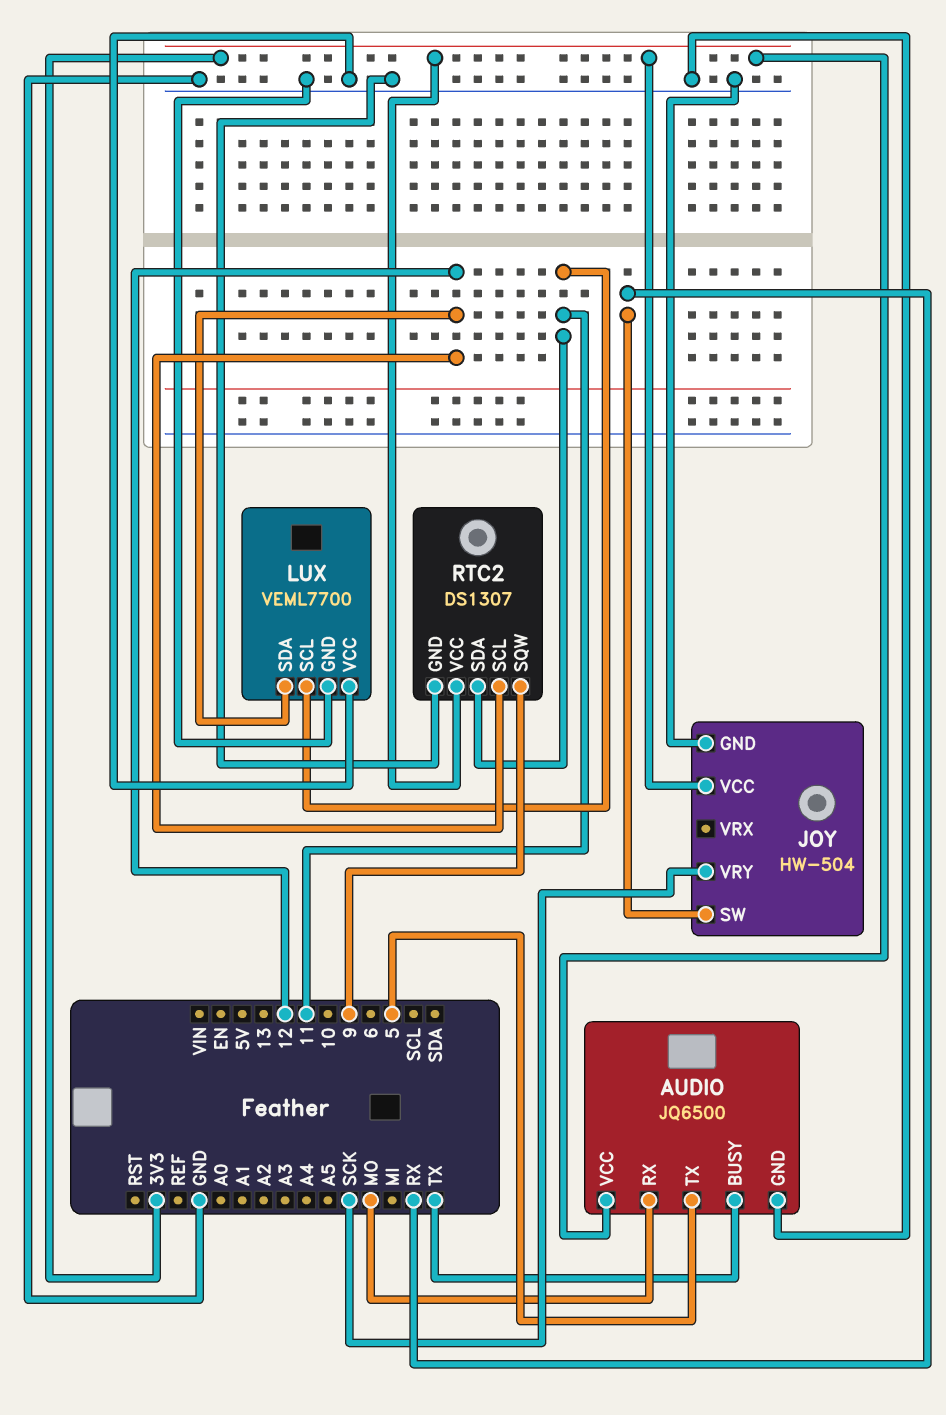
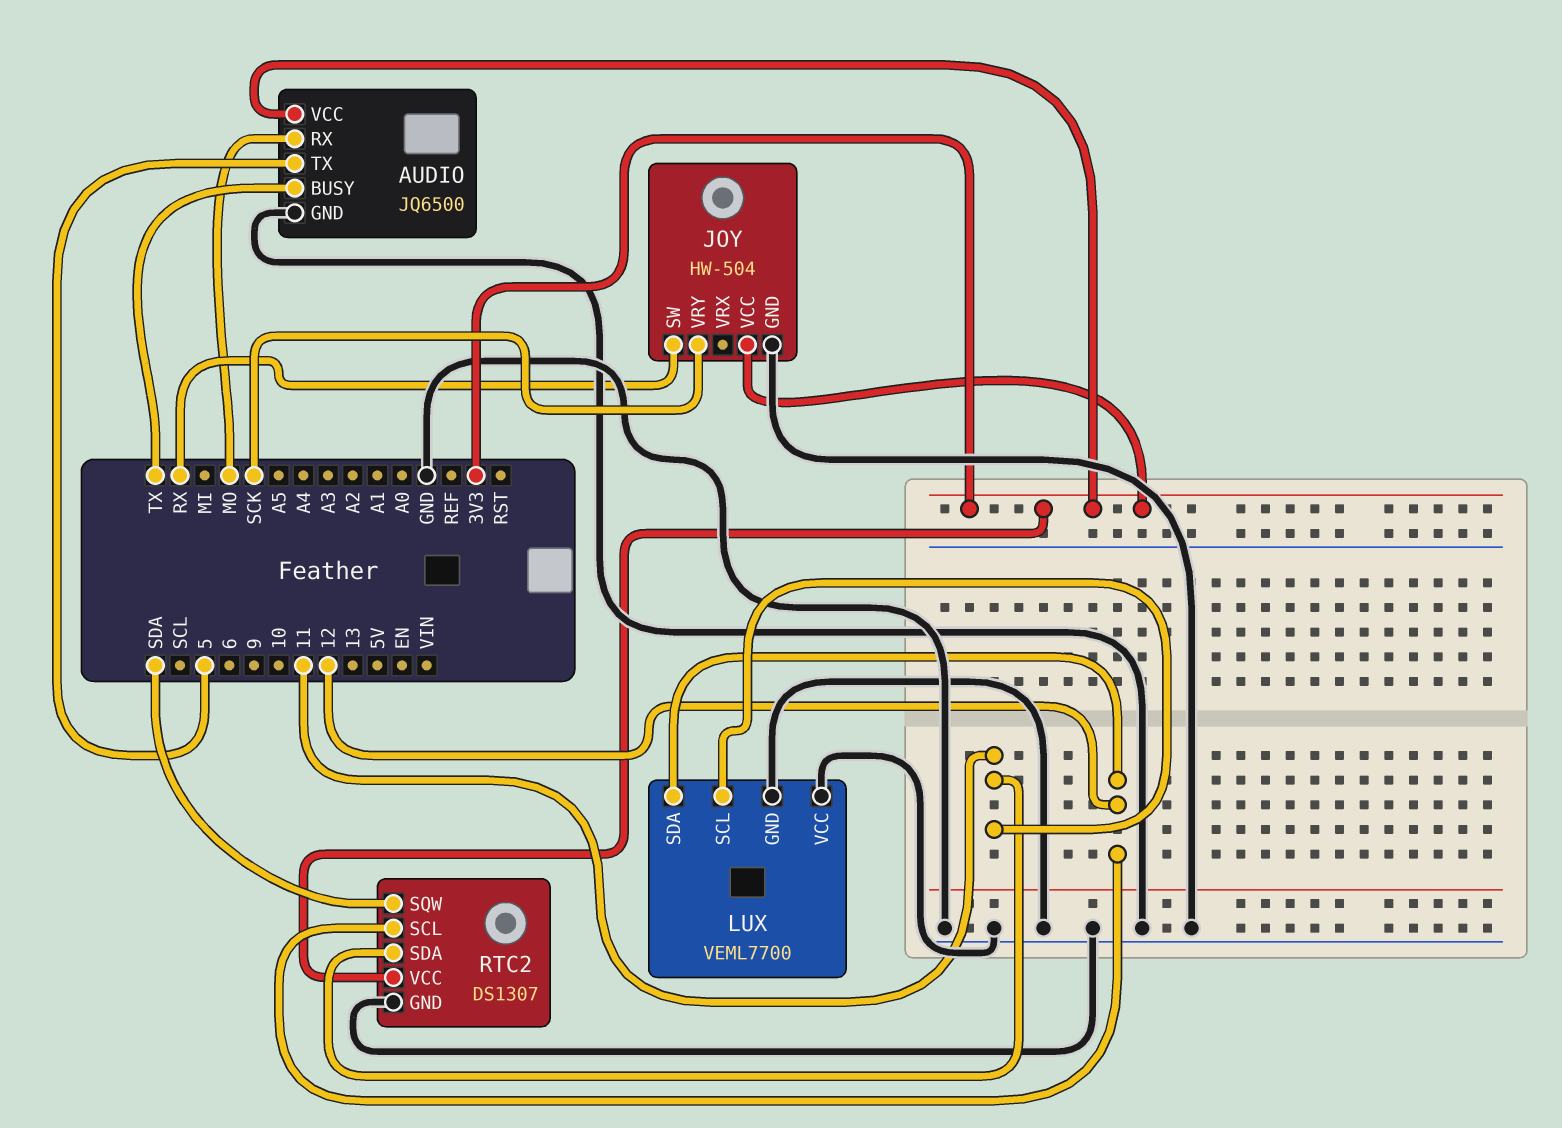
RTC2 pin SQW: 9 -> SDA

